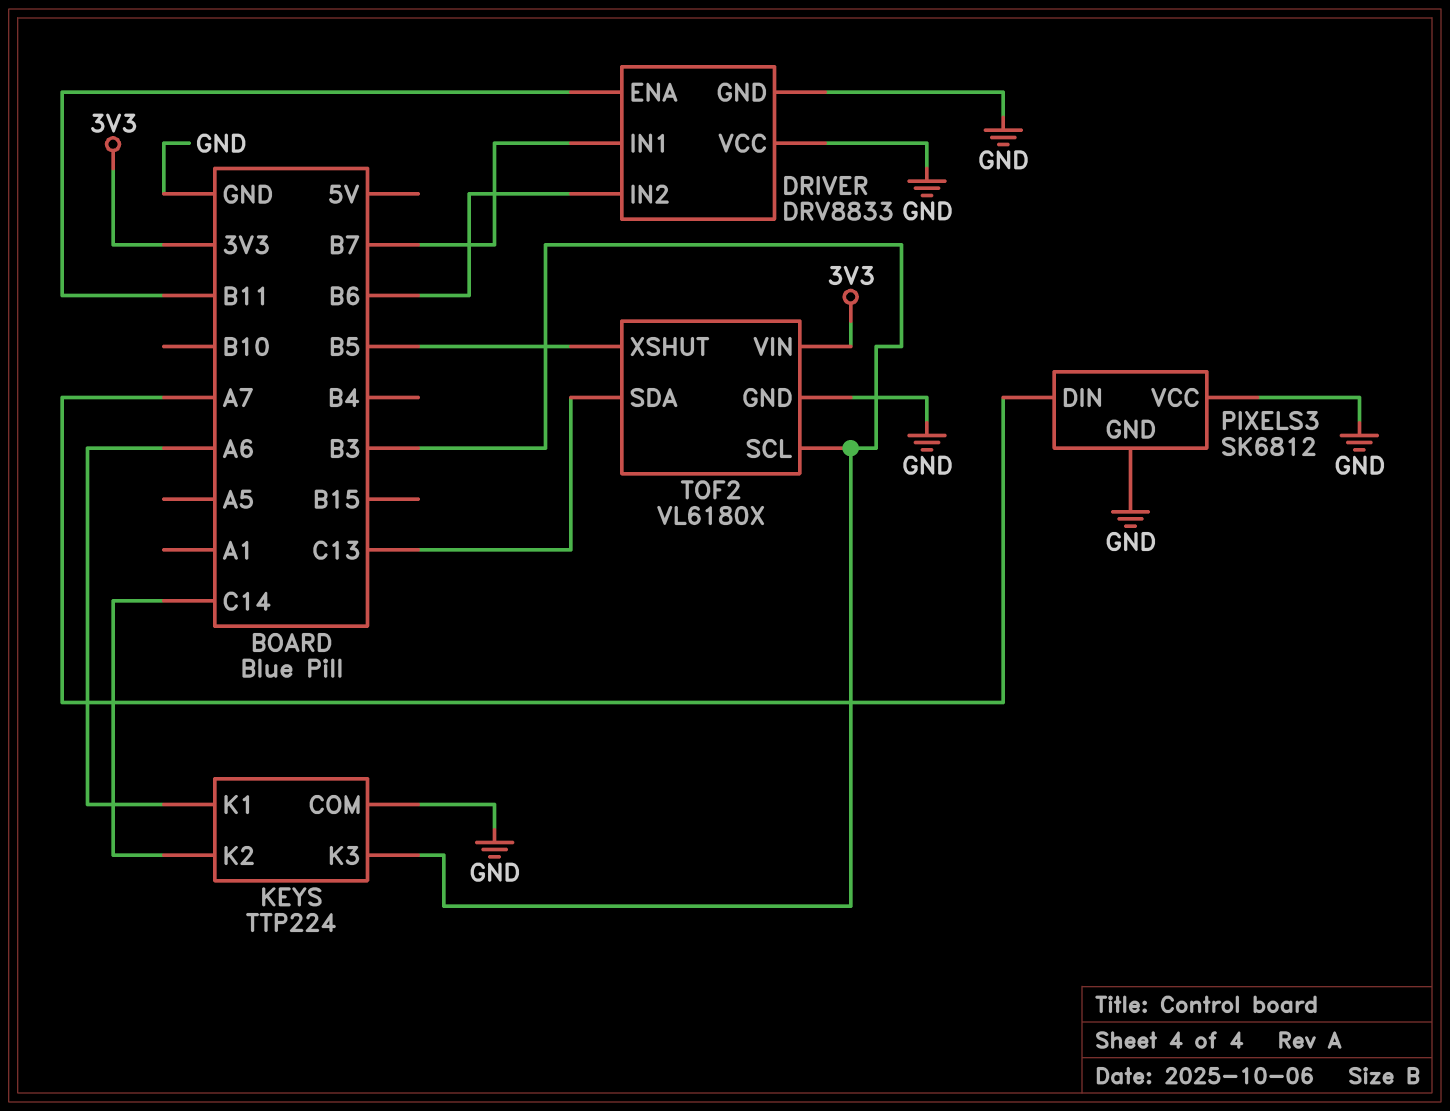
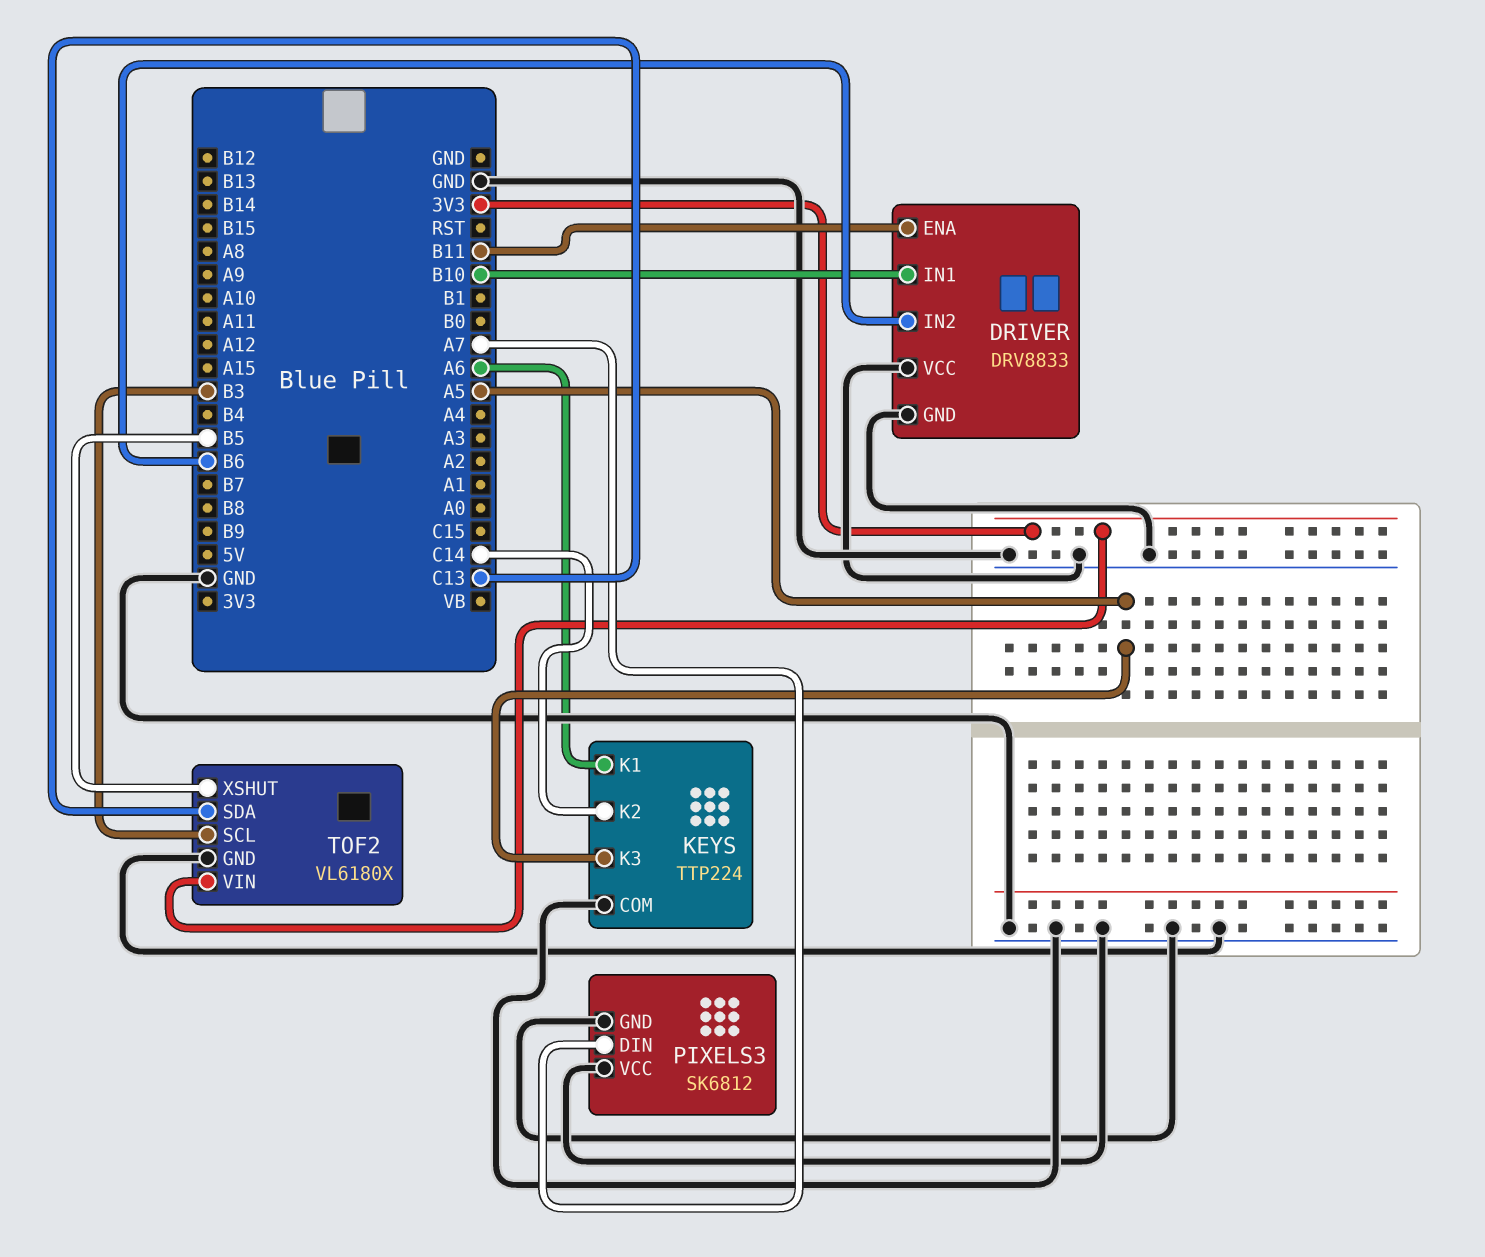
DRIVER pin IN1: B7 -> B10
KEYS pin K3: B3 -> A5

